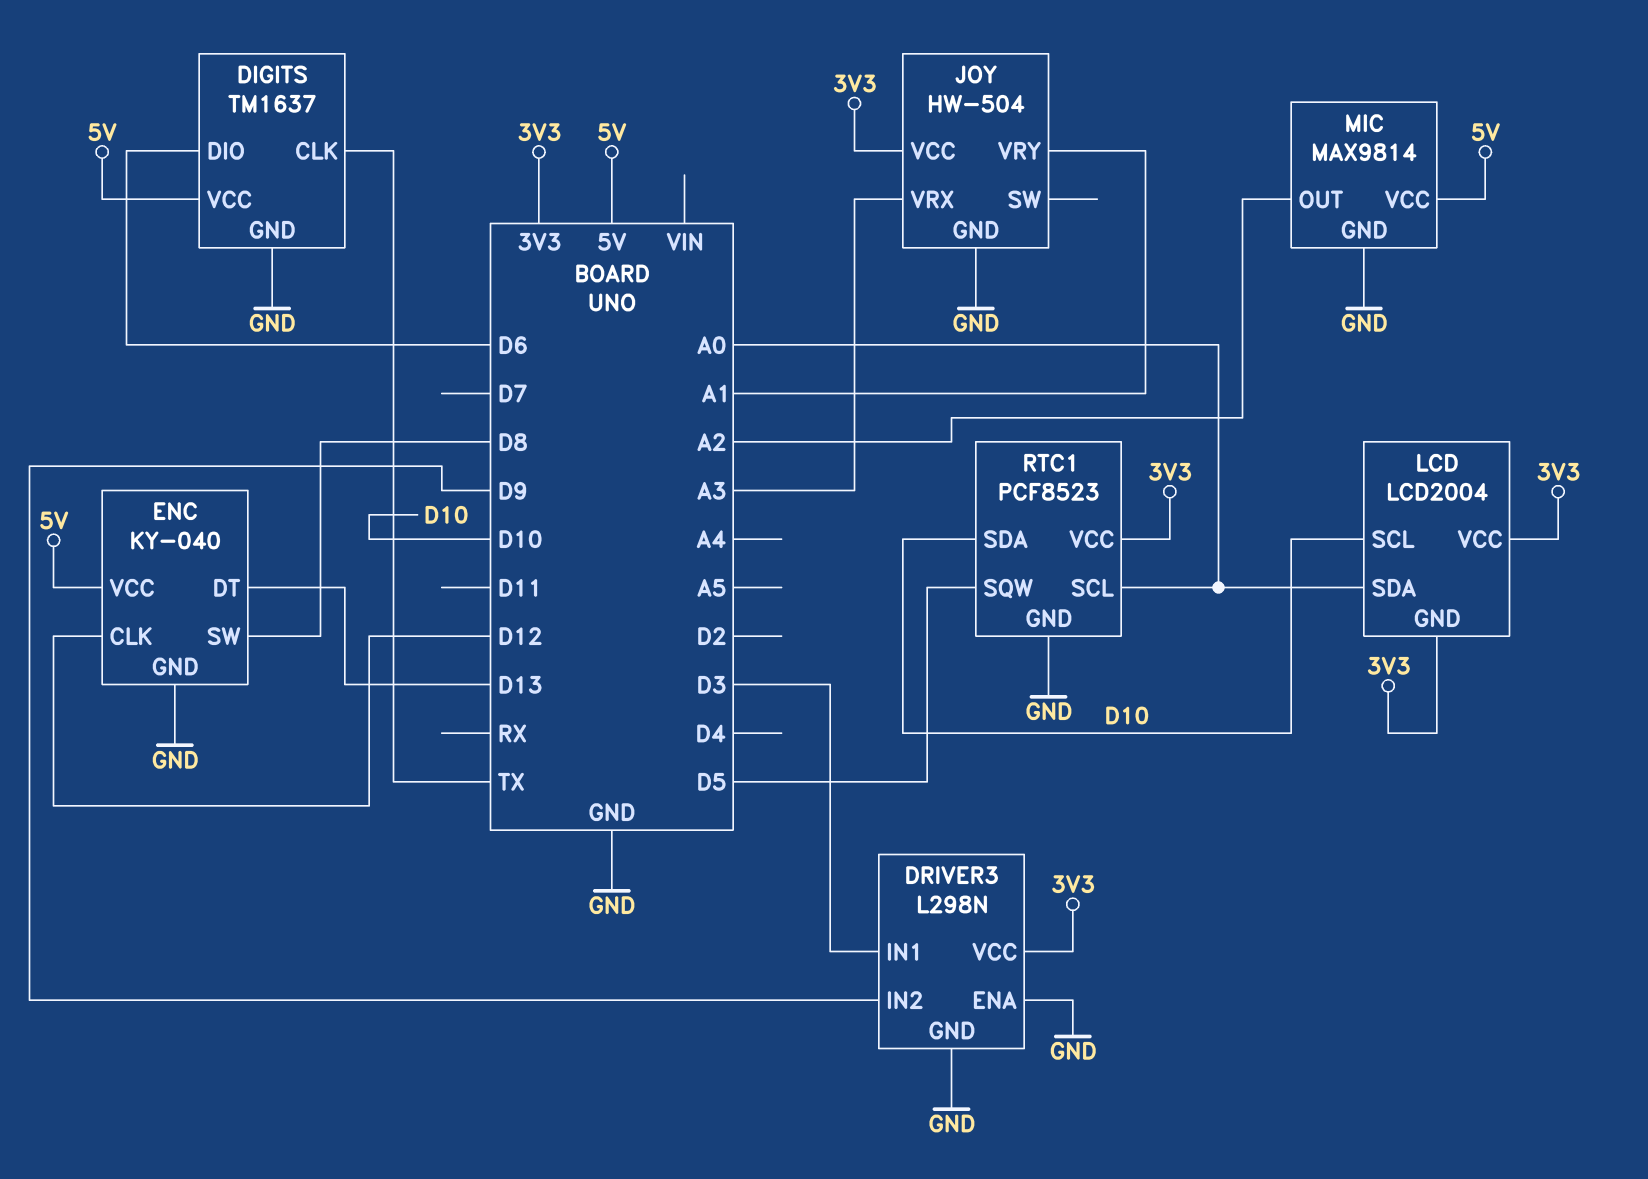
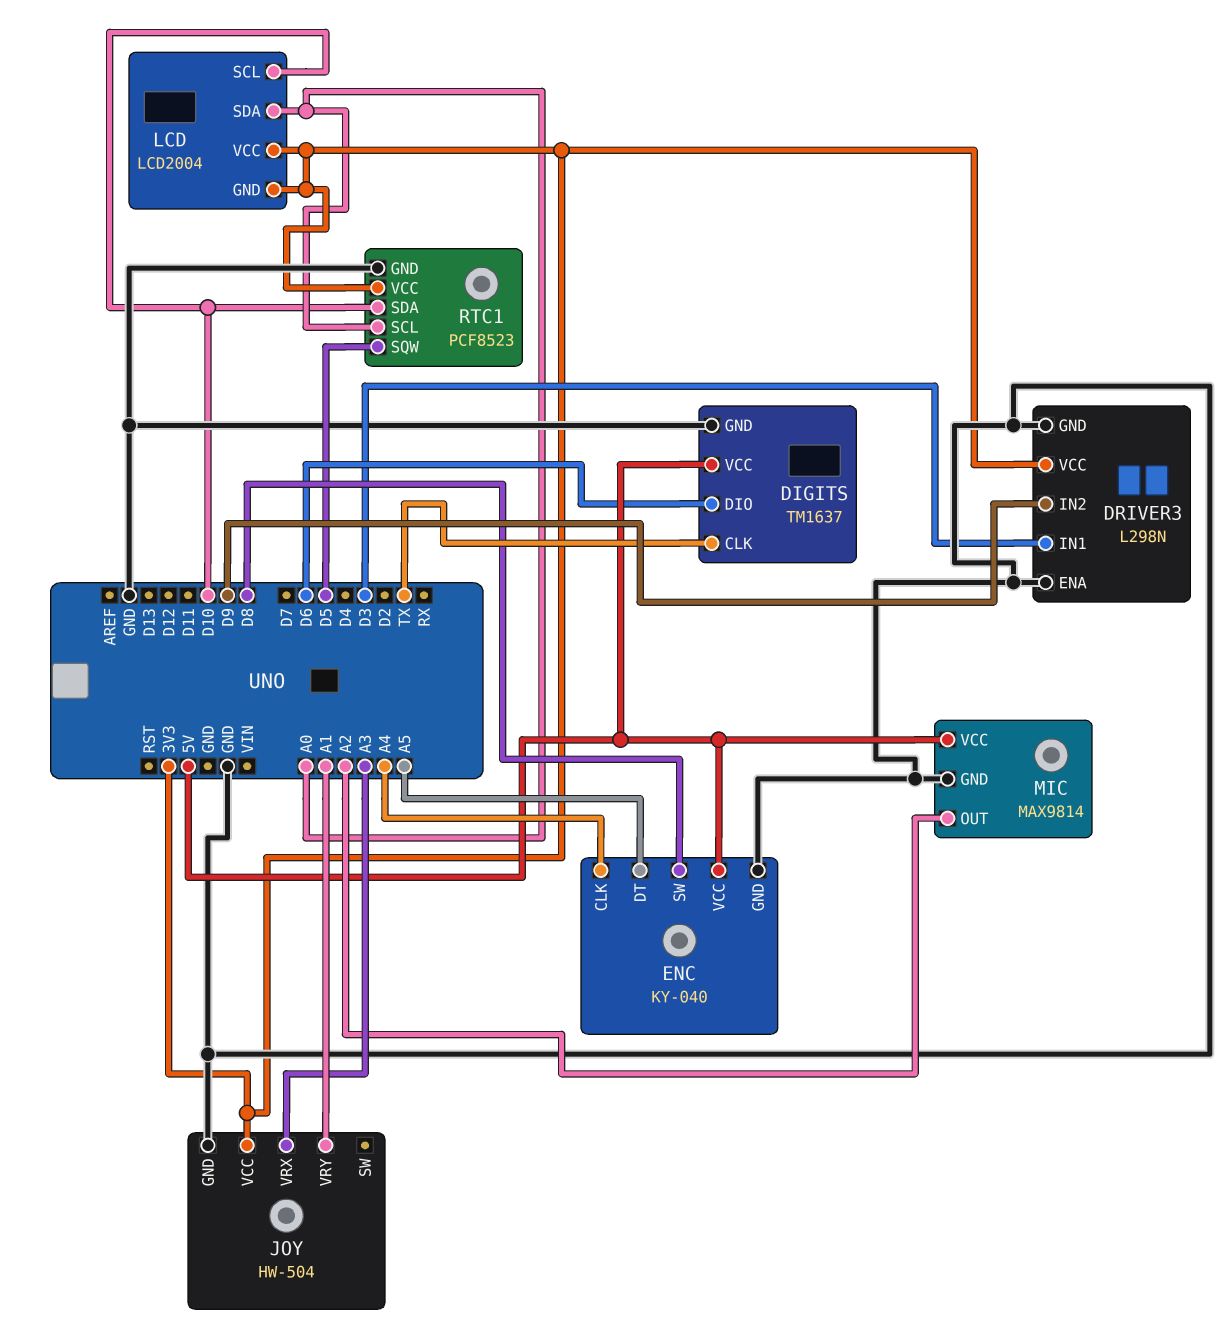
ENC pin CLK: D12 -> A4
ENC pin DT: D13 -> A5

